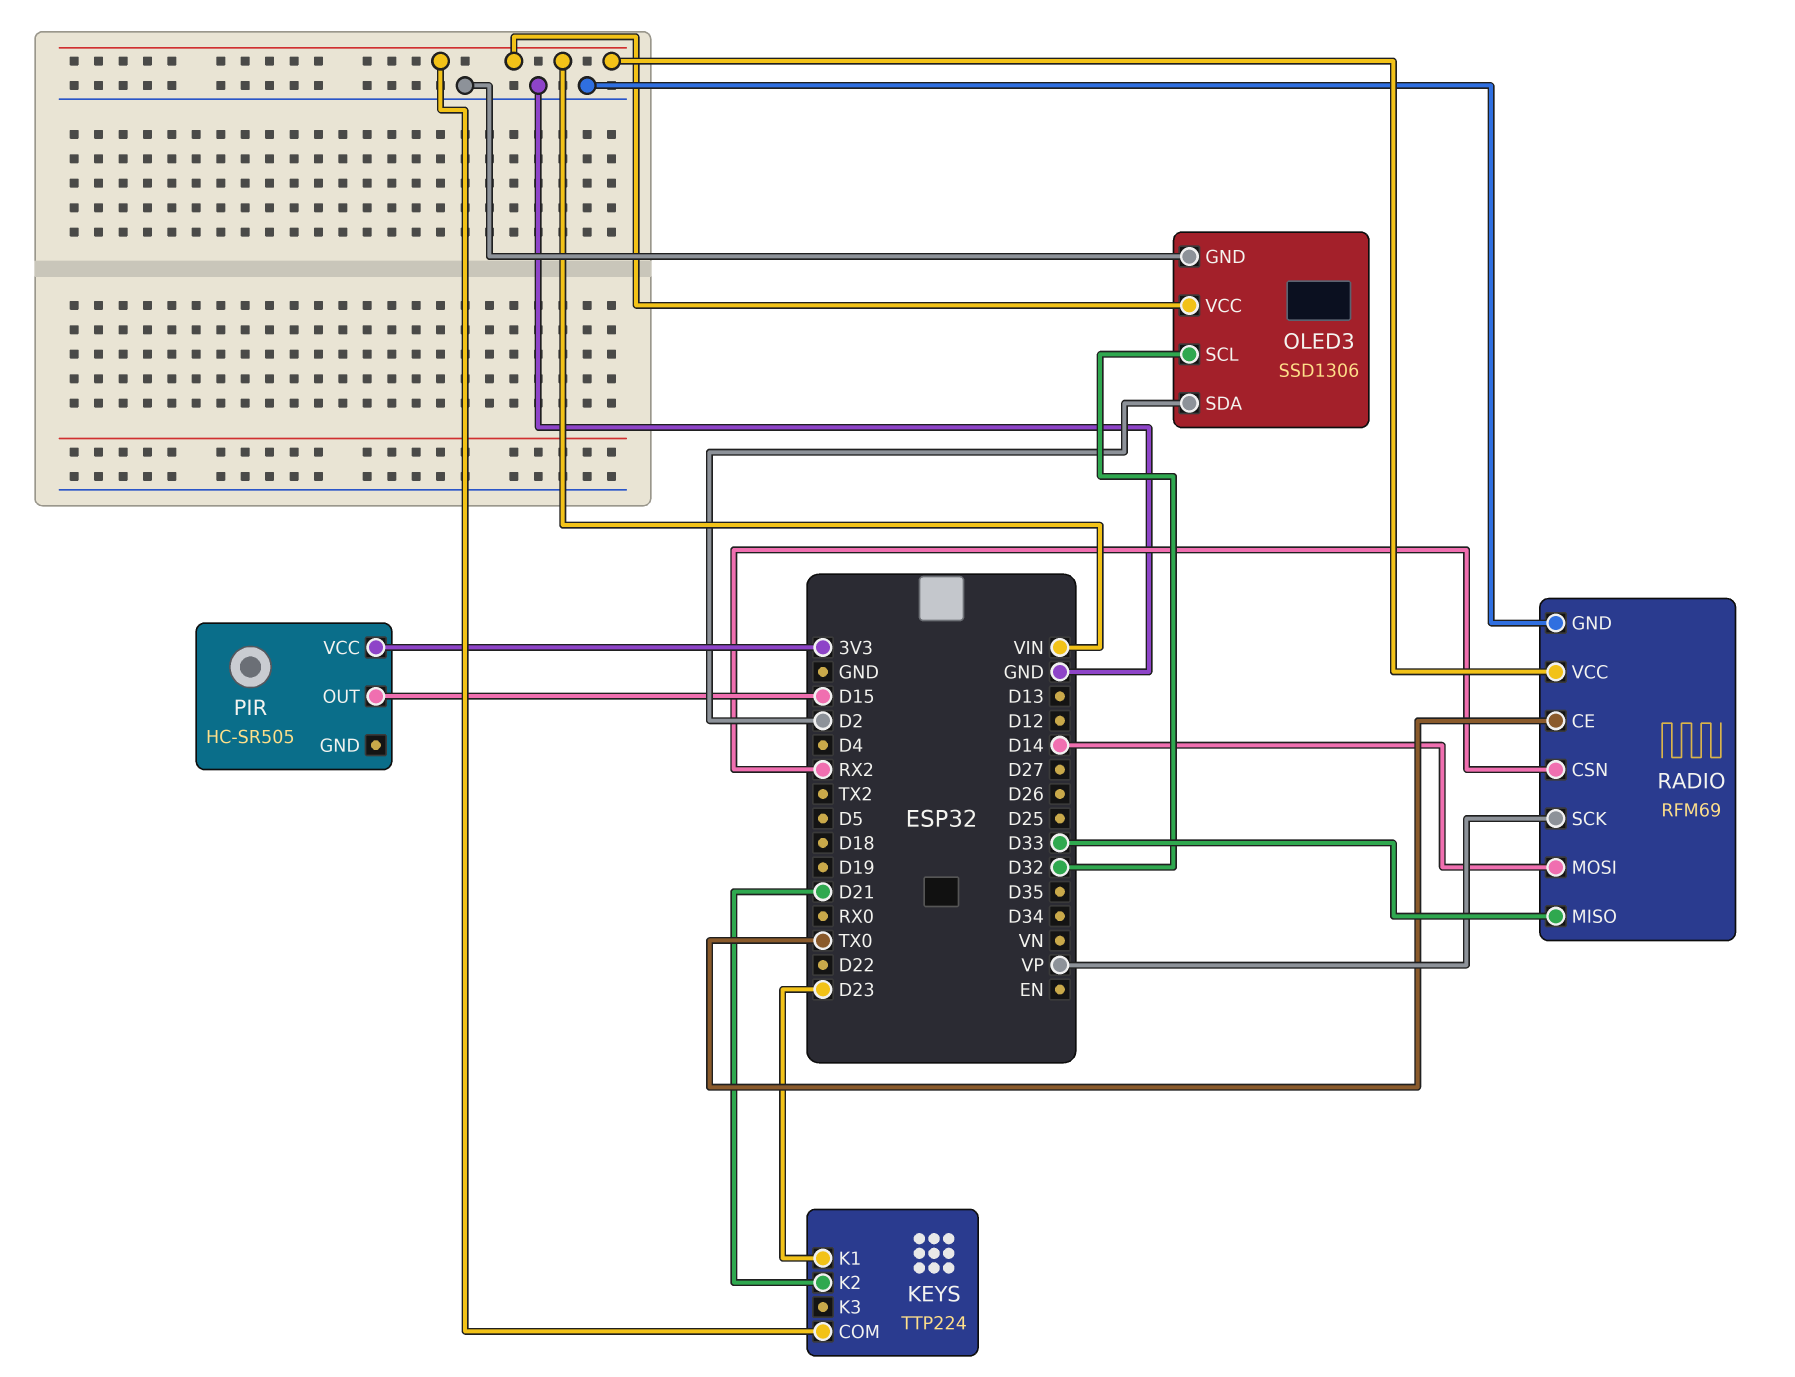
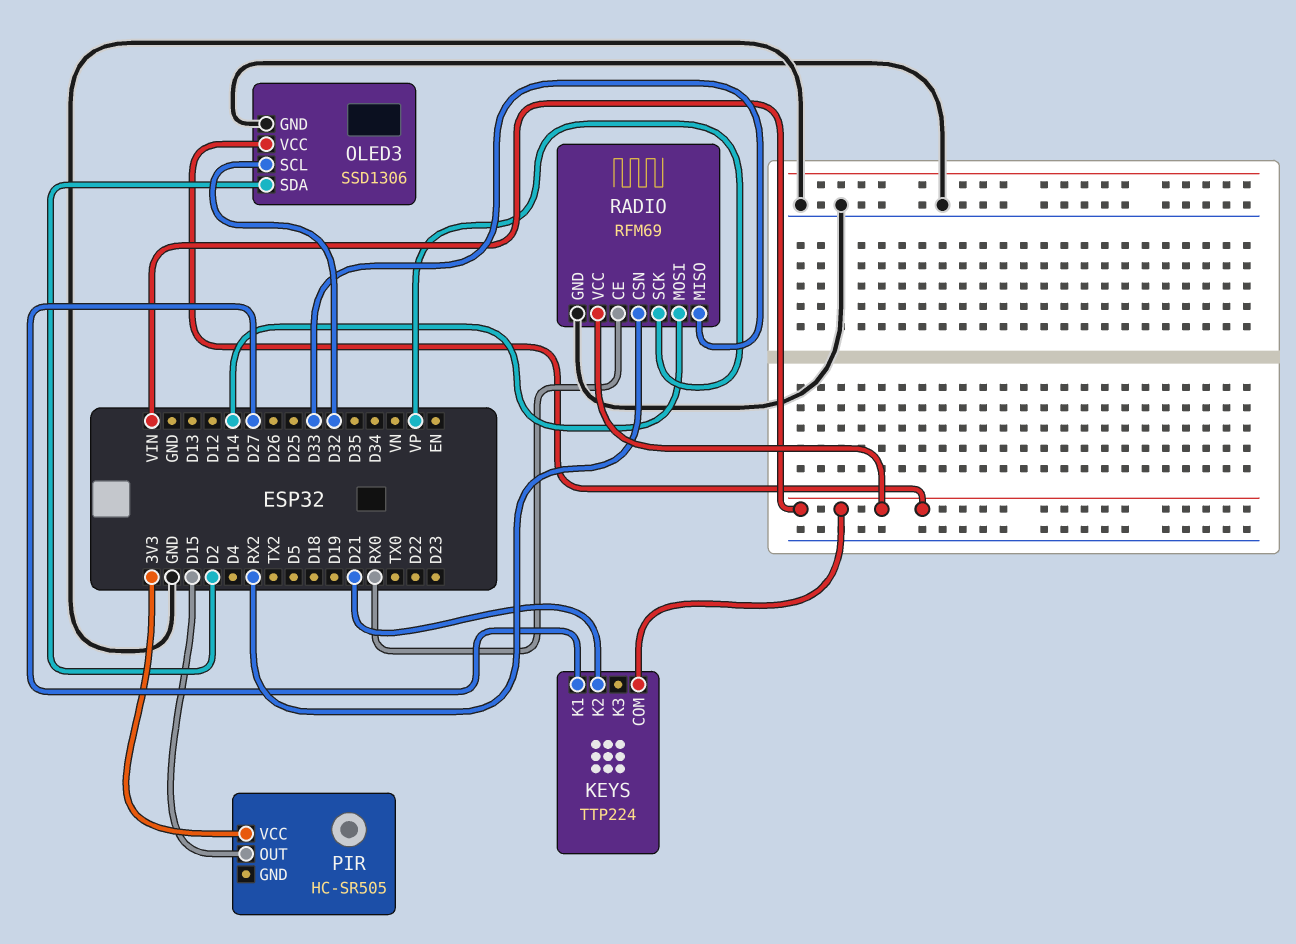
KEYS pin K1: D23 -> D27
RADIO pin CE: TX0 -> RX0

